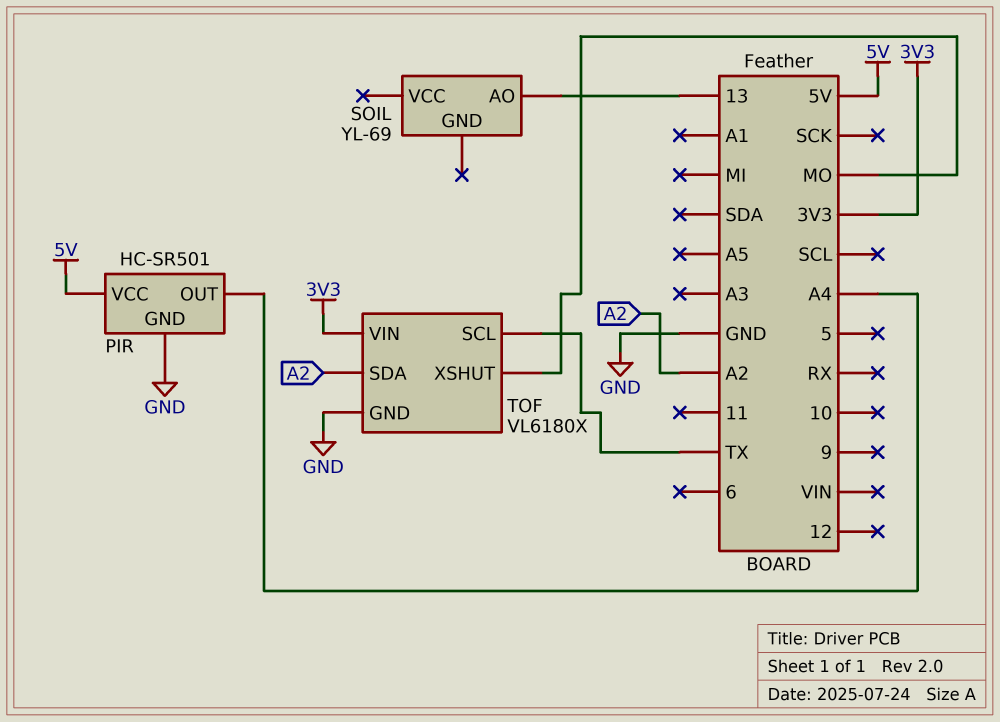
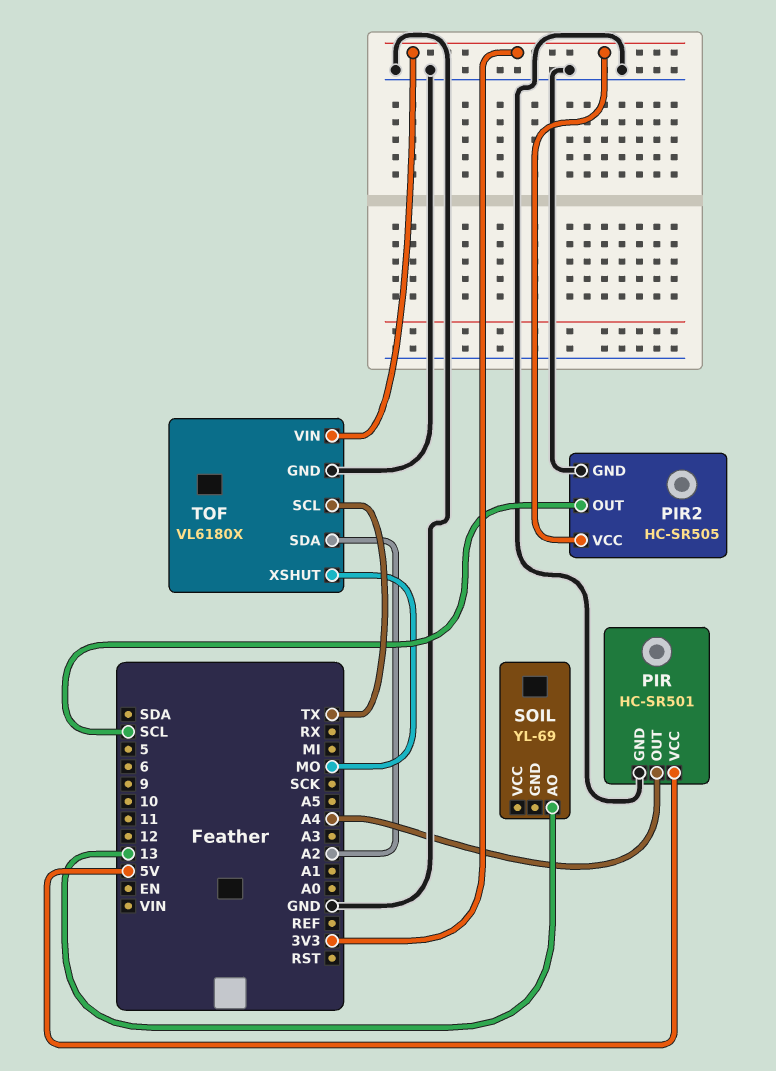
PIR2: none -> HC-SR505
PIR2 pin GND: none -> GND
PIR2 pin OUT: none -> SCL
PIR2 pin VCC: none -> 3V3

